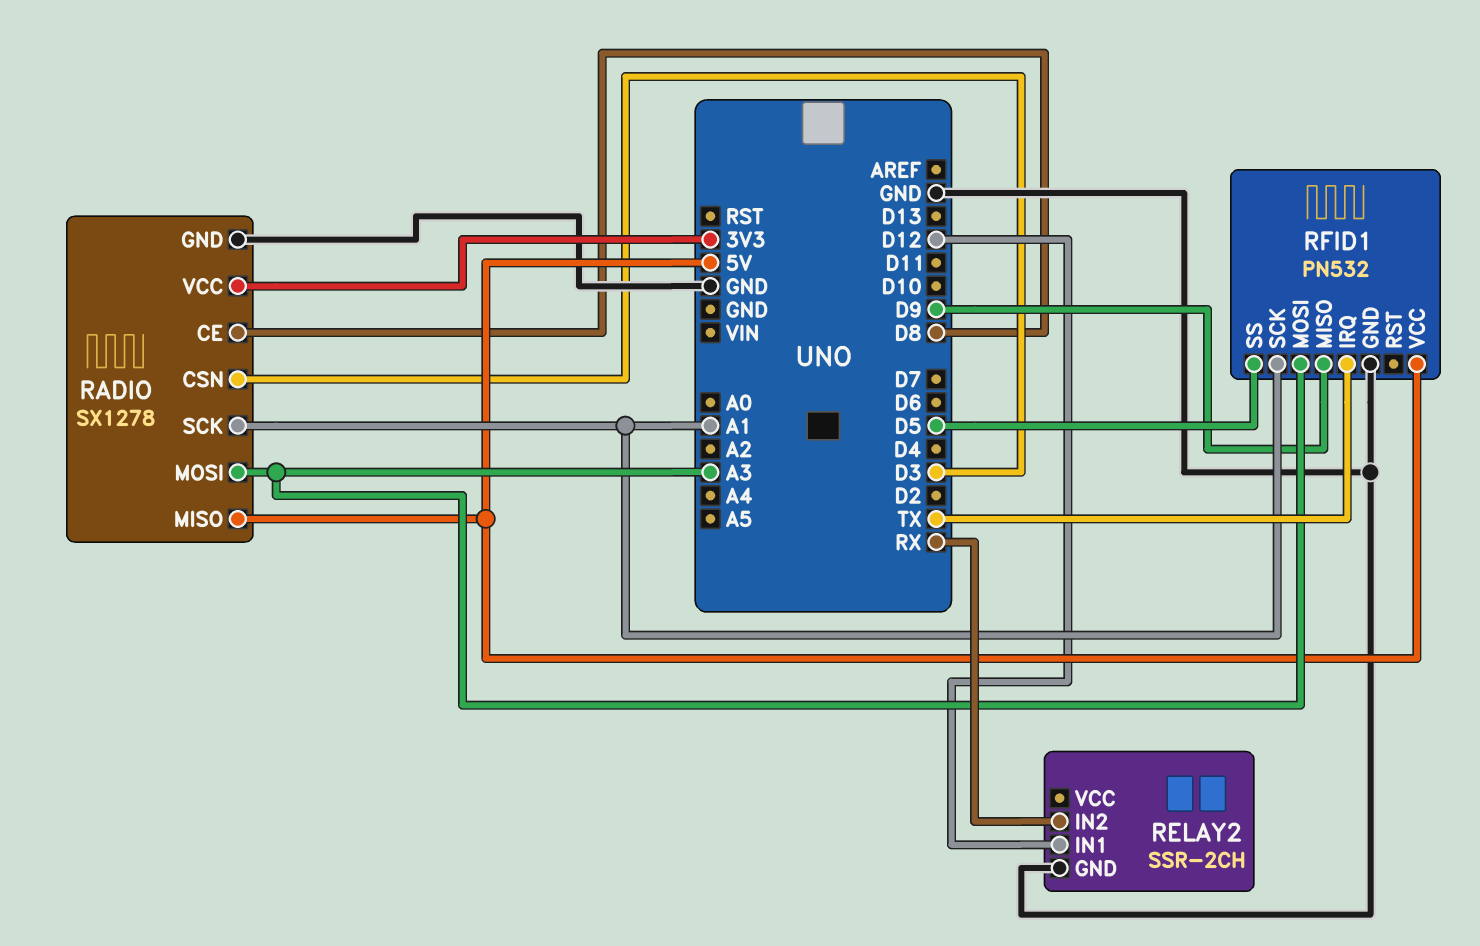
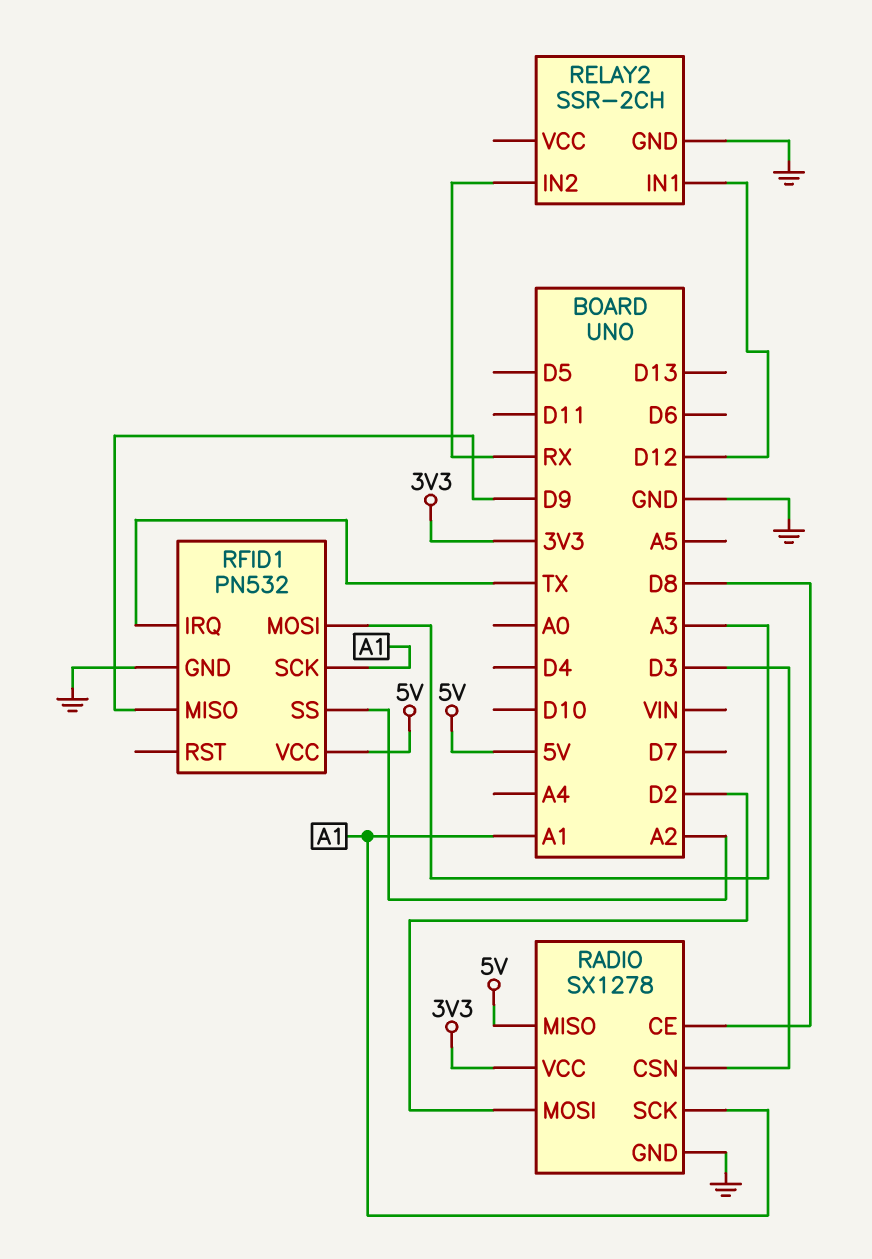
RADIO pin MOSI: A3 -> D2
RFID1 pin SS: D5 -> A2

